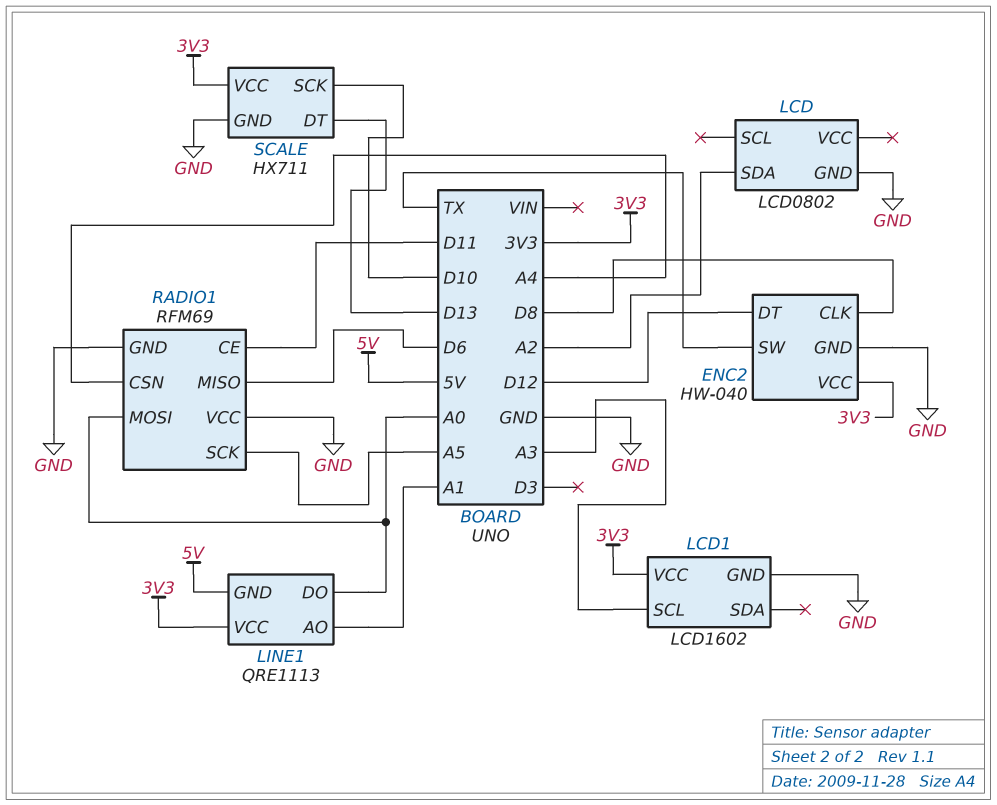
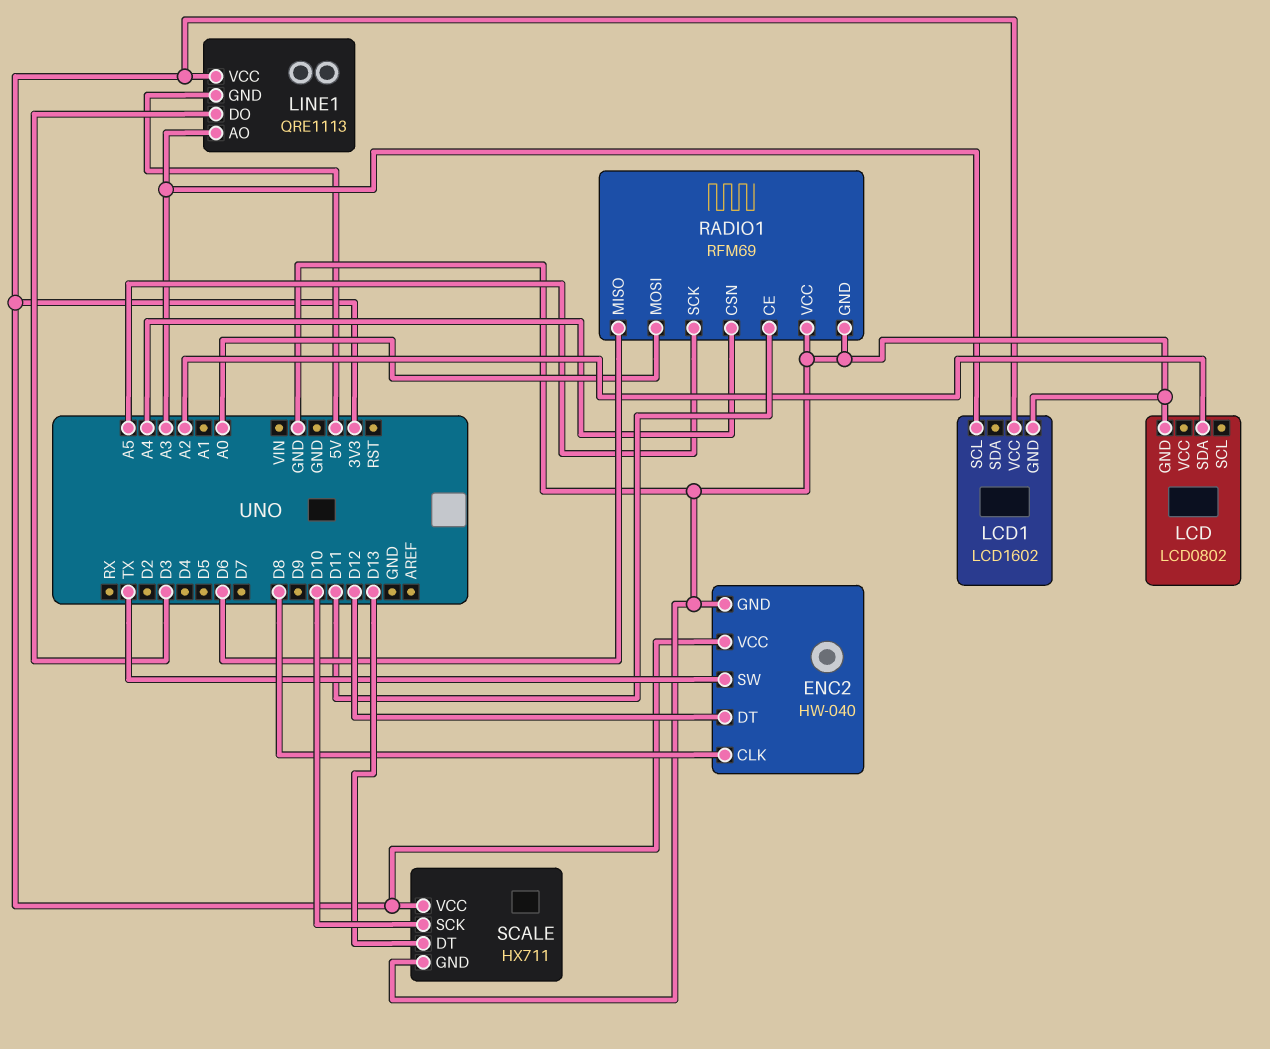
LINE1 pin AO: A1 -> A3
LINE1 pin DO: A0 -> D3

